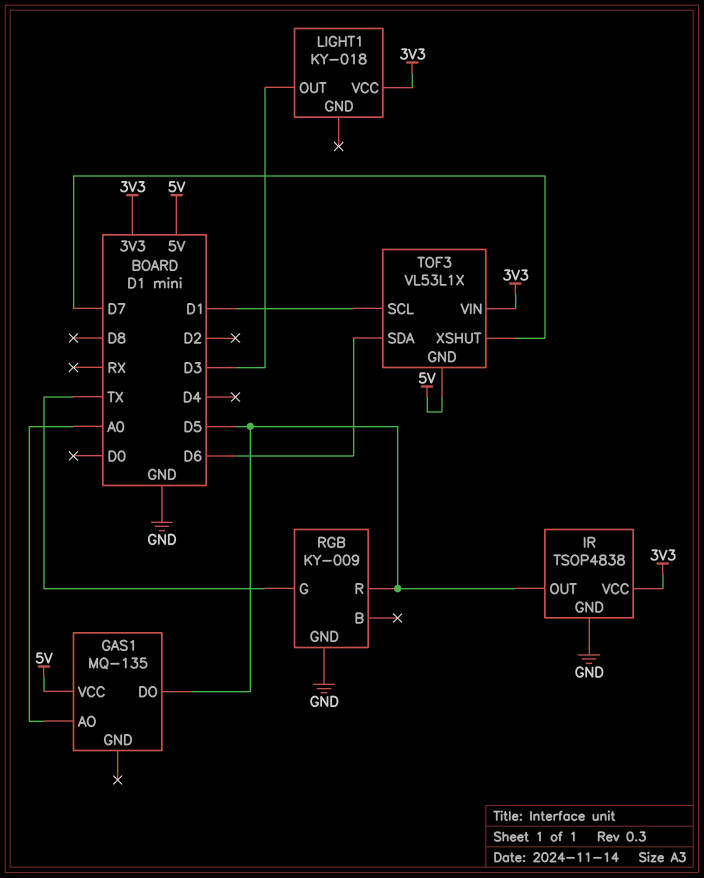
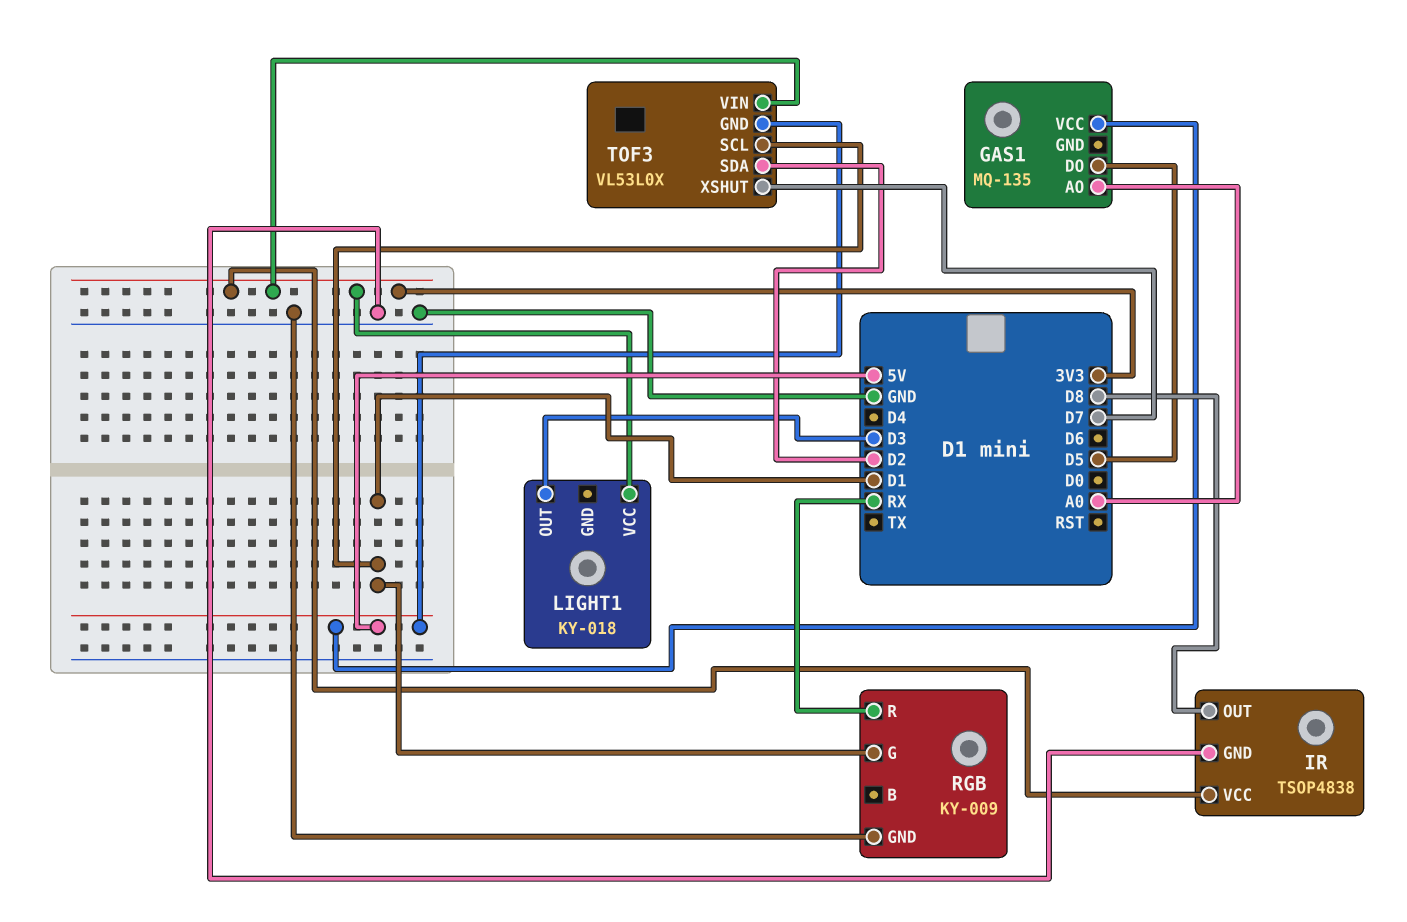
IR pin OUT: D5 -> D8
RGB pin G: TX -> D1
RGB pin R: D5 -> RX
TOF3: VL53L1X -> VL53L0X
TOF3 pin SDA: D6 -> D2

